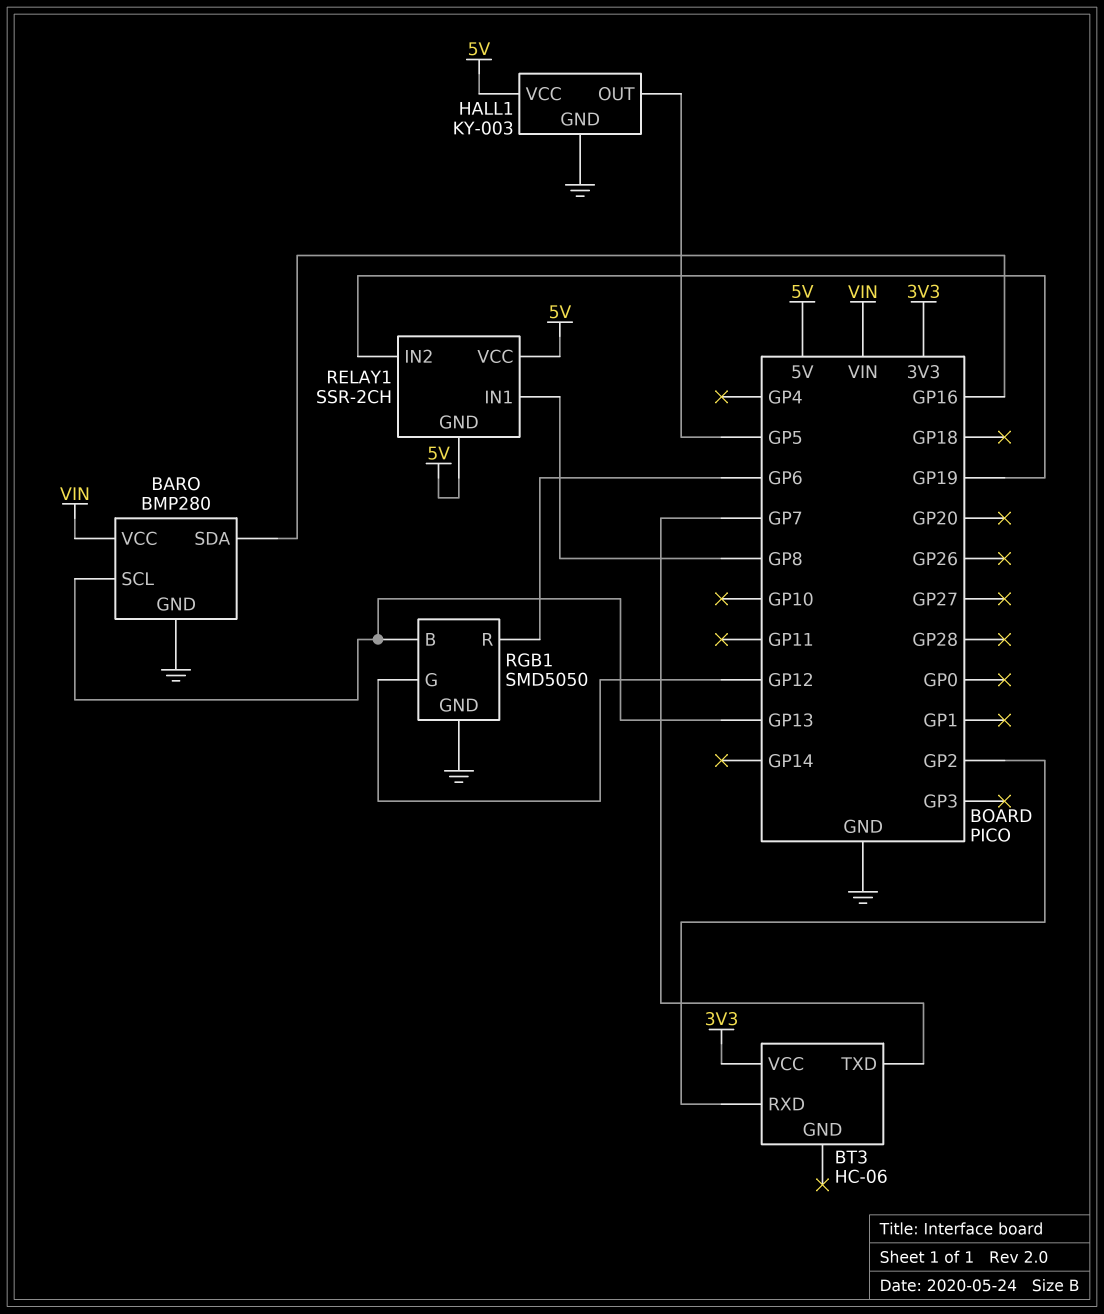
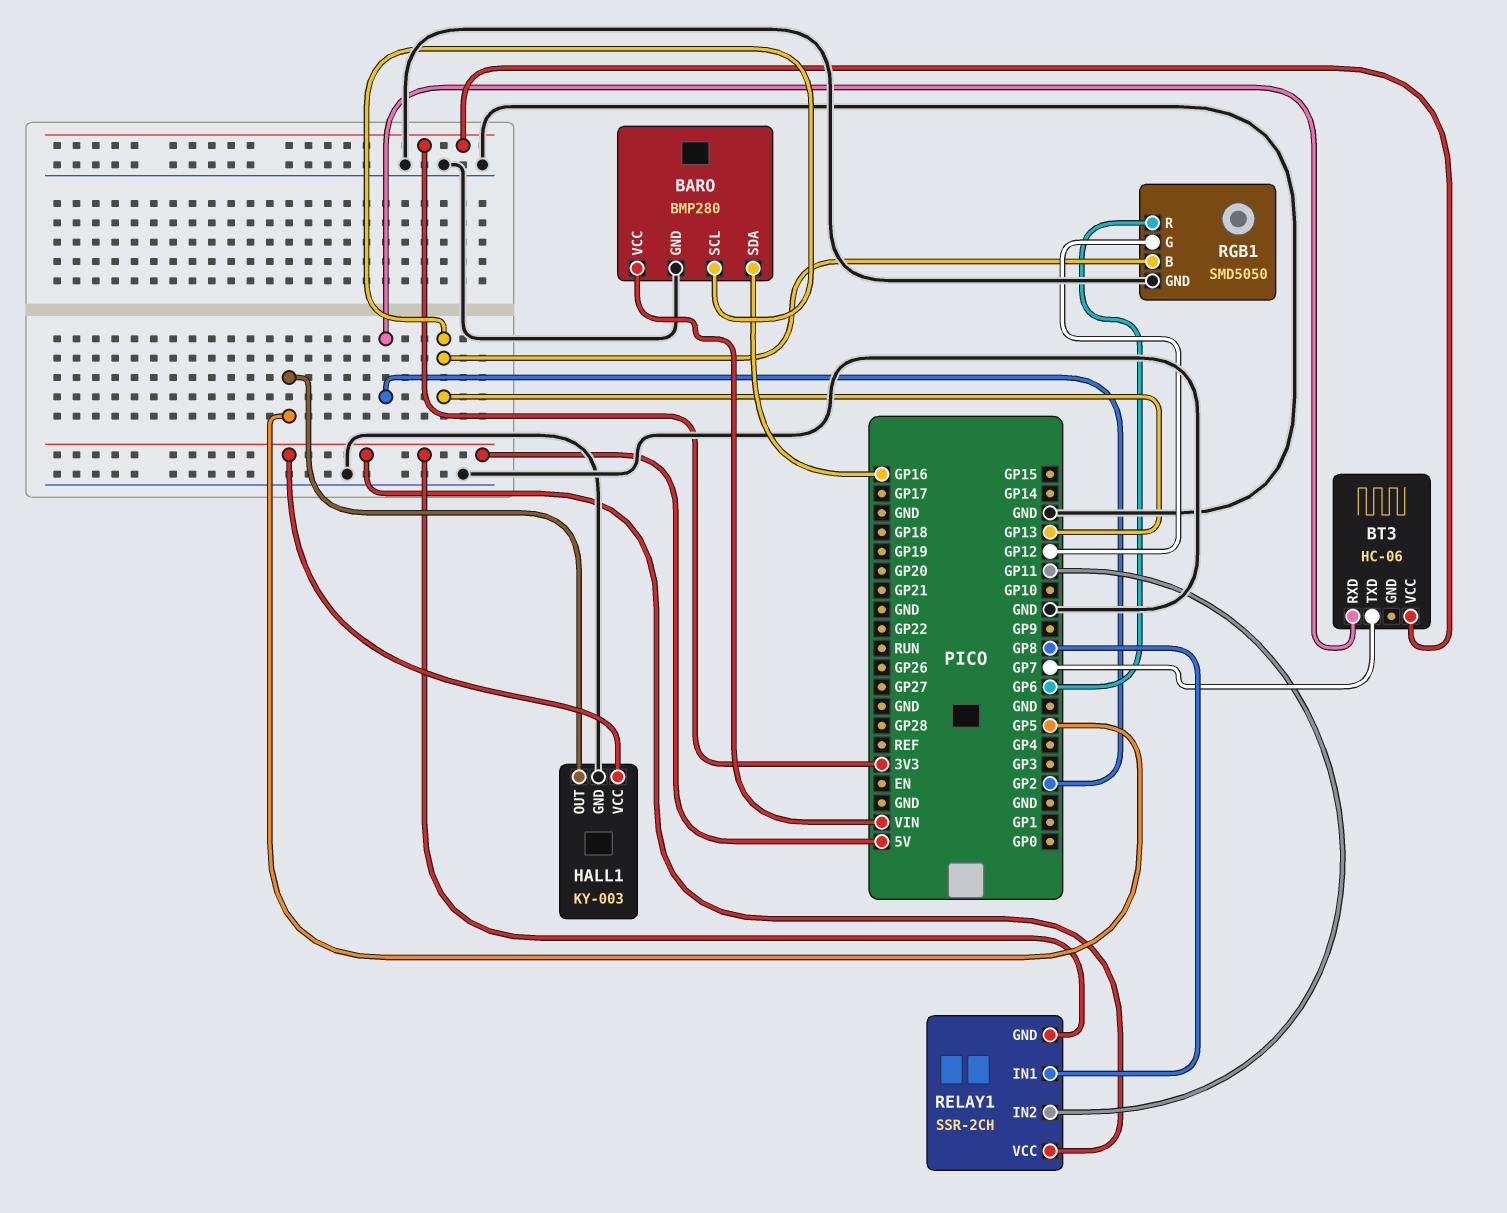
RELAY1 pin IN2: GP19 -> GP11

